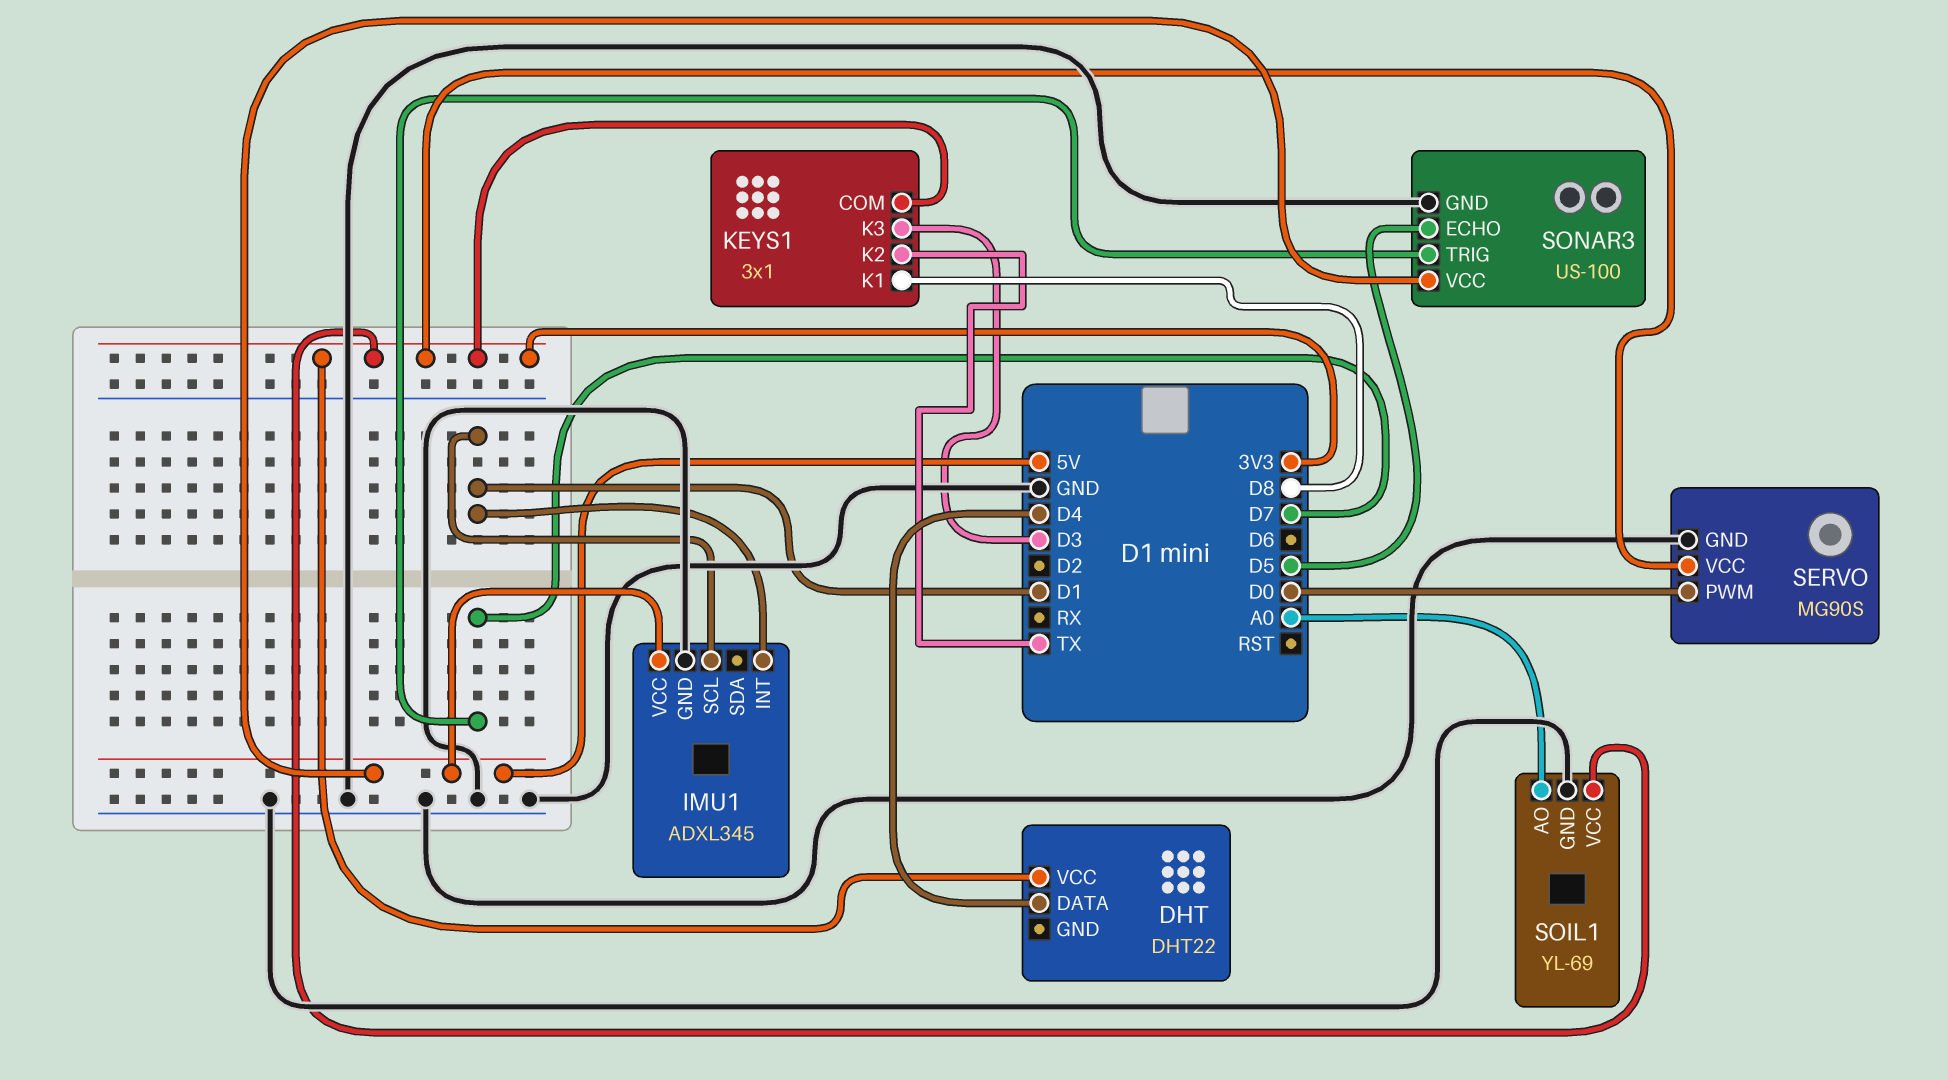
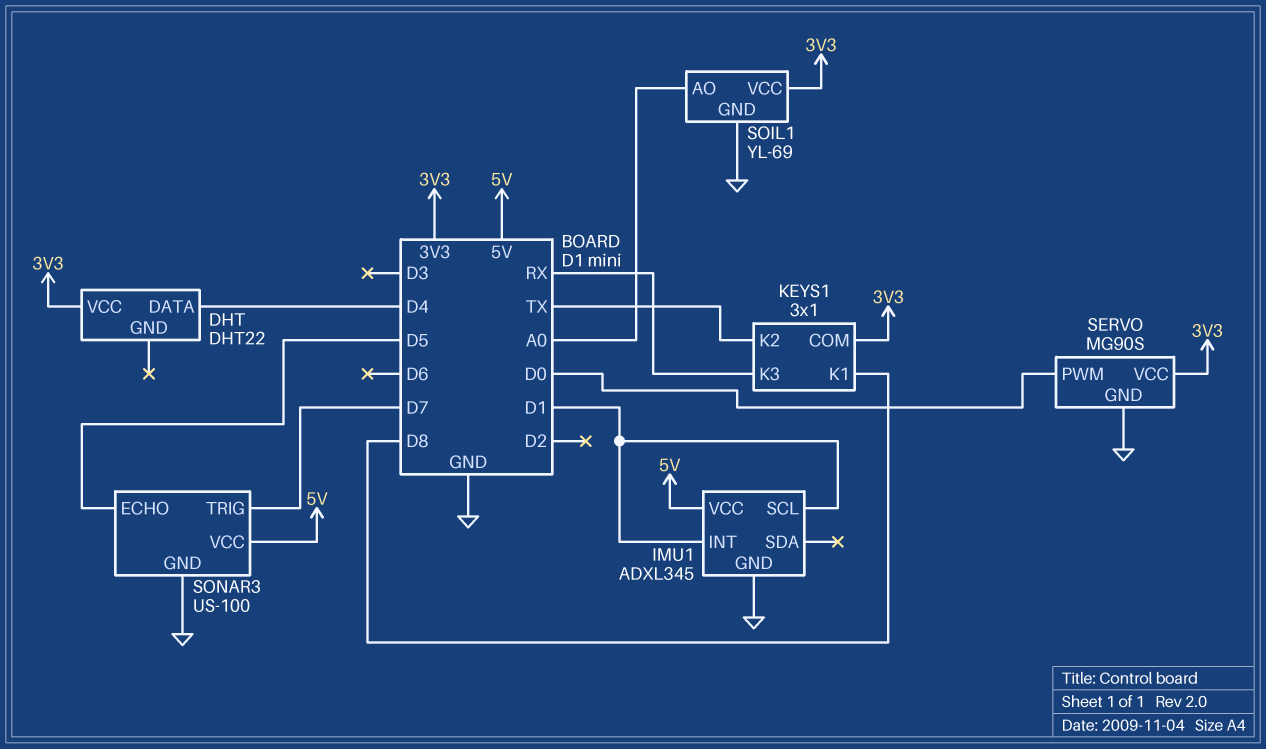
KEYS1 pin K3: D3 -> RX

